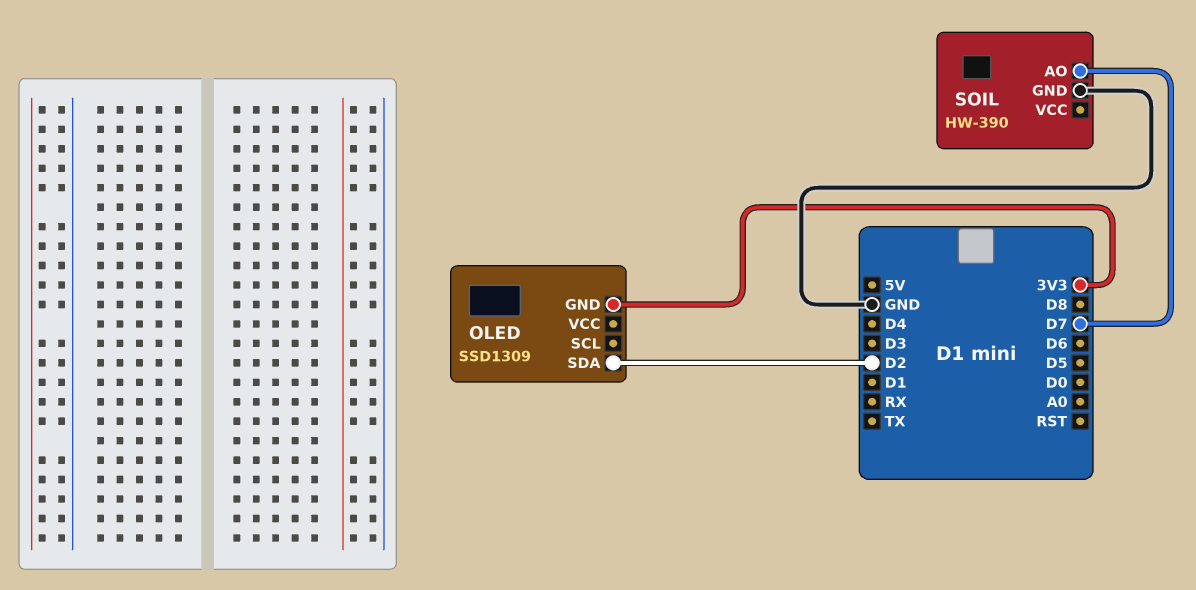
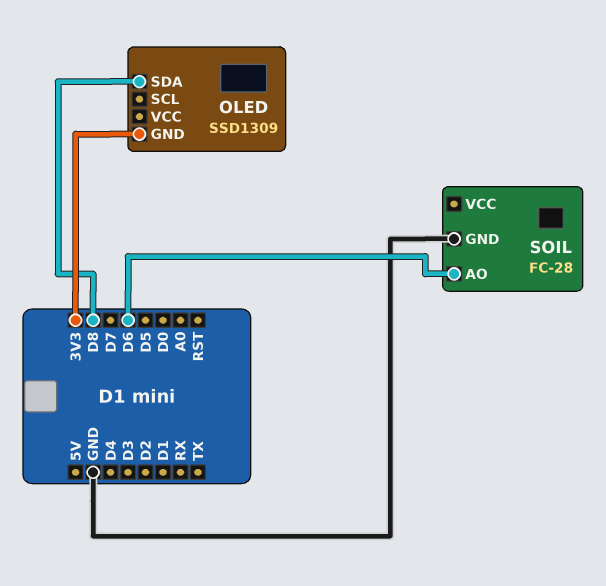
OLED pin SDA: D2 -> D8
SOIL: HW-390 -> FC-28
SOIL pin AO: D7 -> D6

